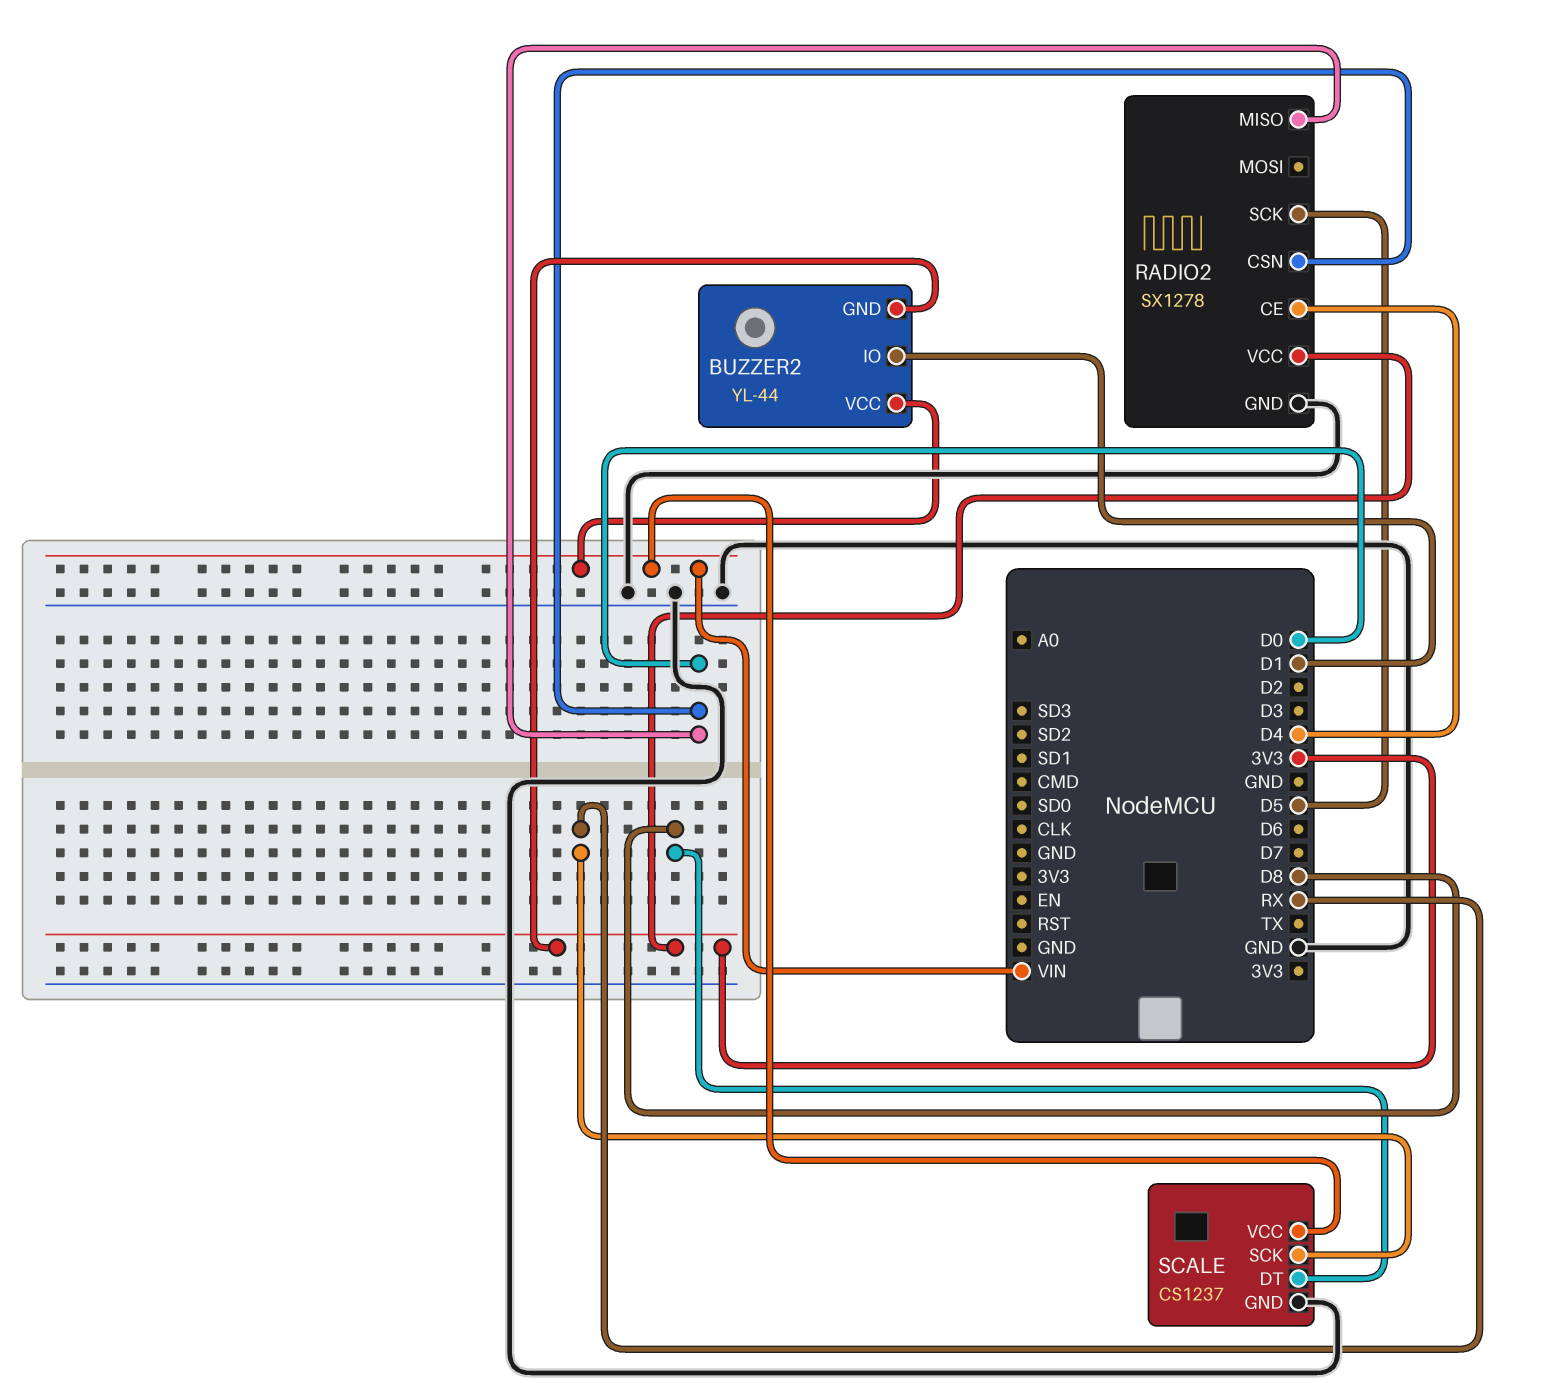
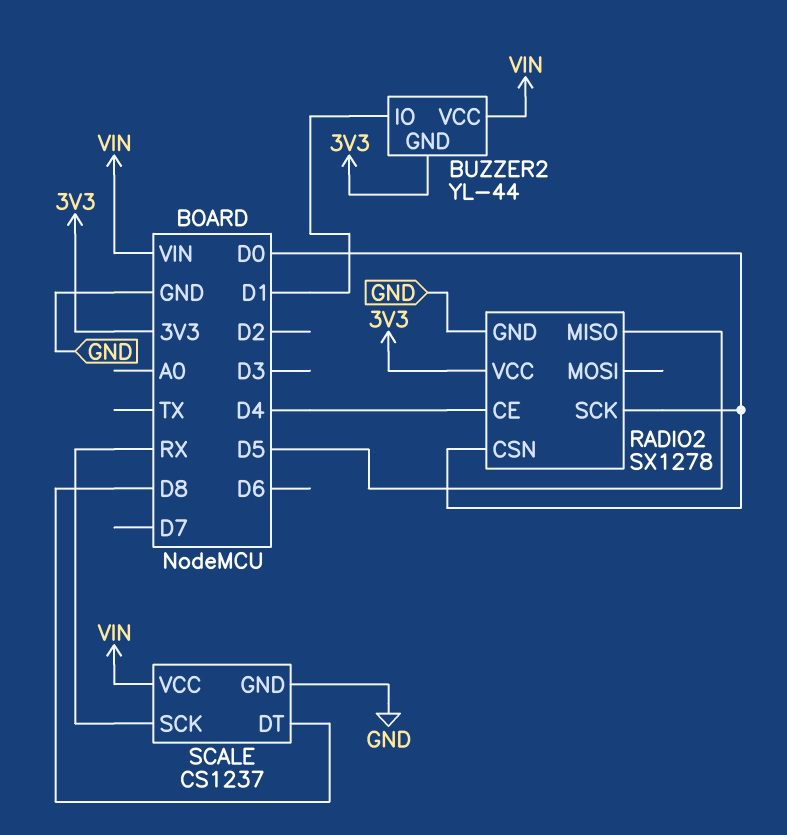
RADIO2 pin MISO: D0 -> D5
RADIO2 pin SCK: D5 -> D0

